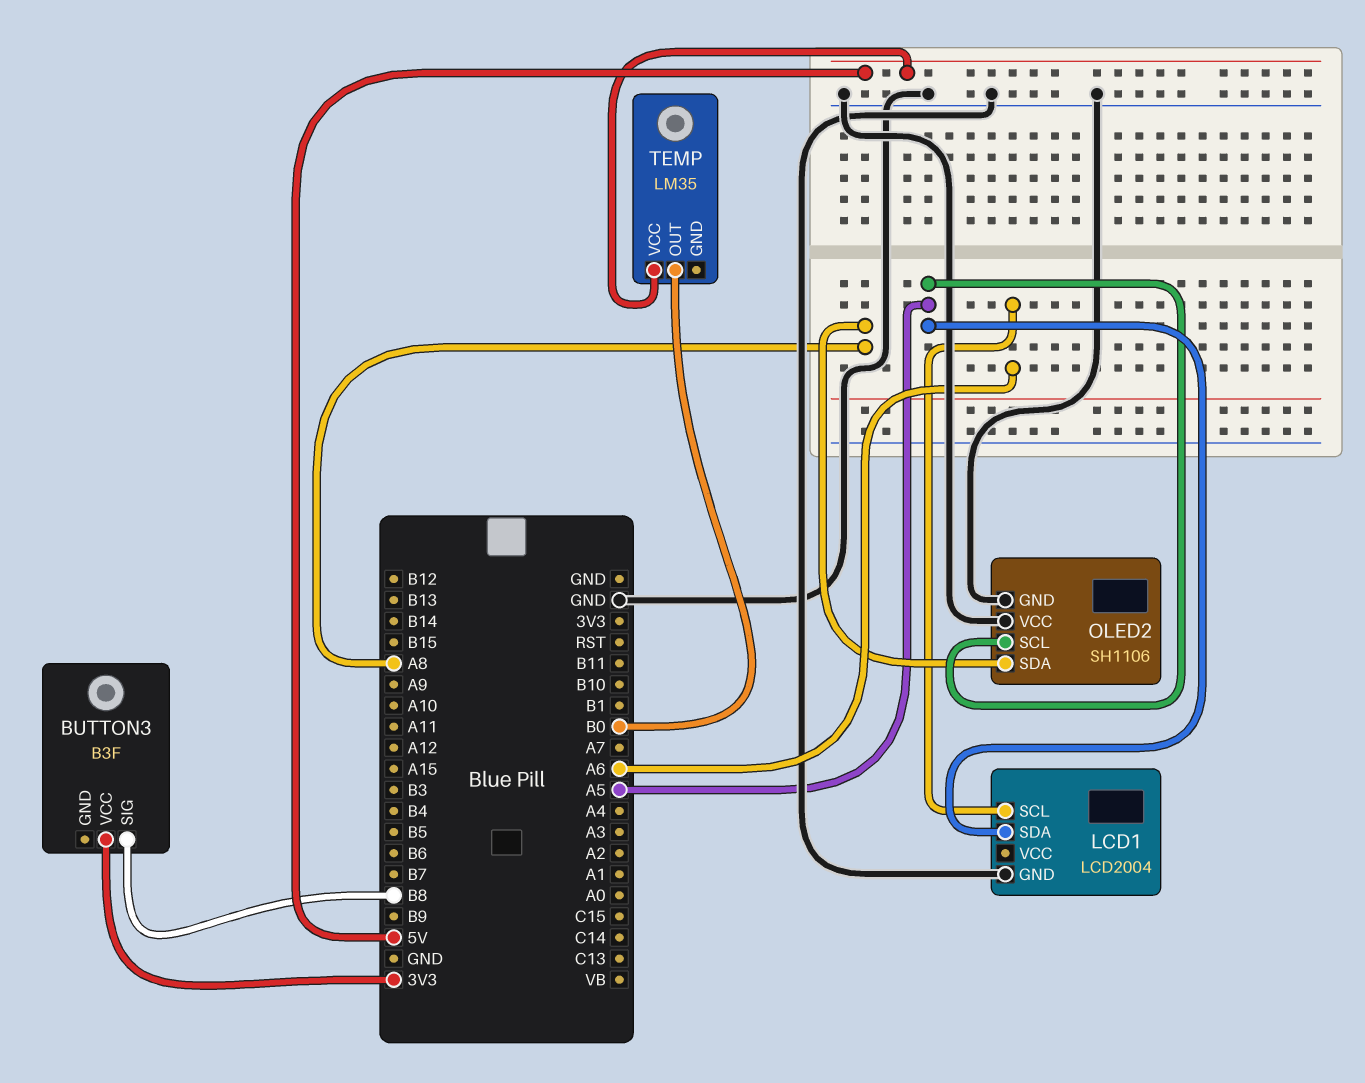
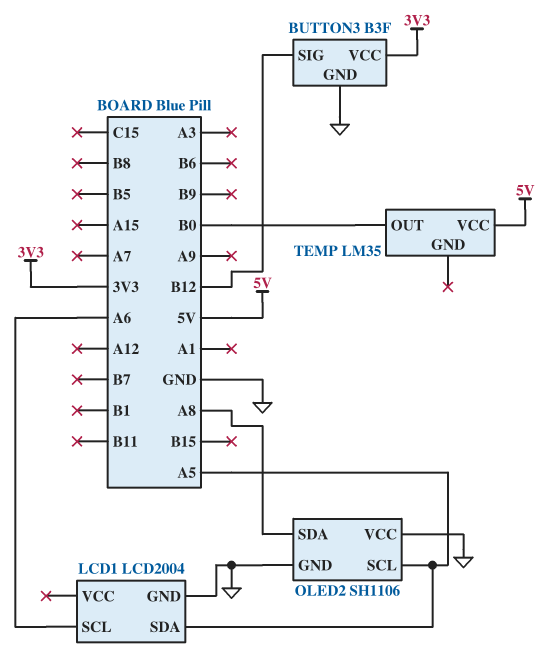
BUTTON3 pin GND: none -> GND
BUTTON3 pin SIG: B8 -> B12

